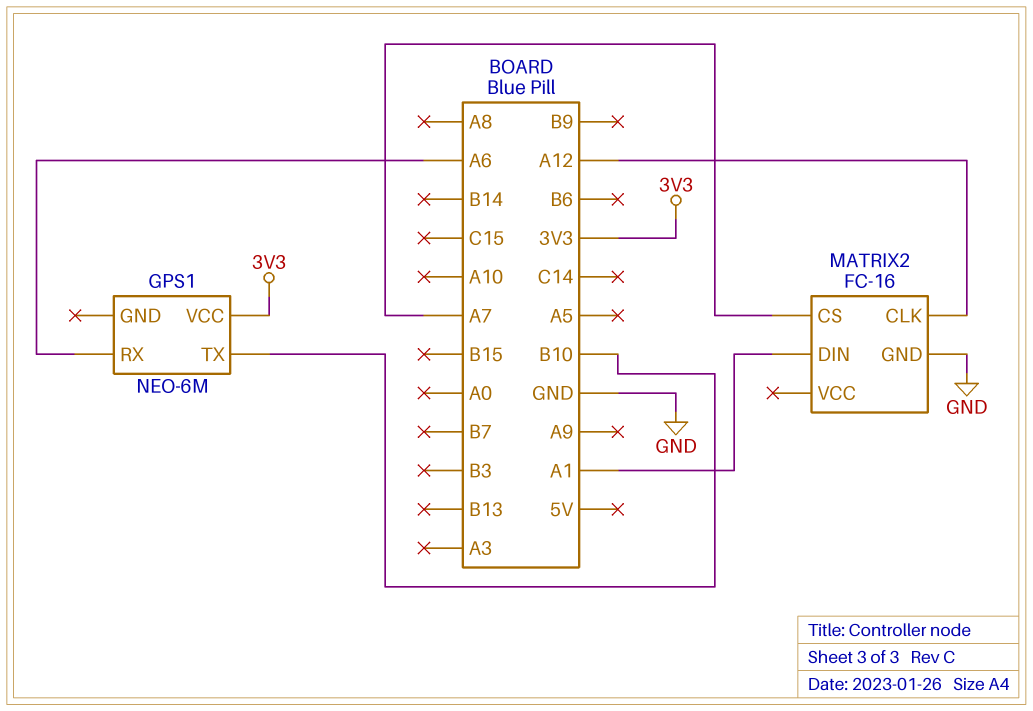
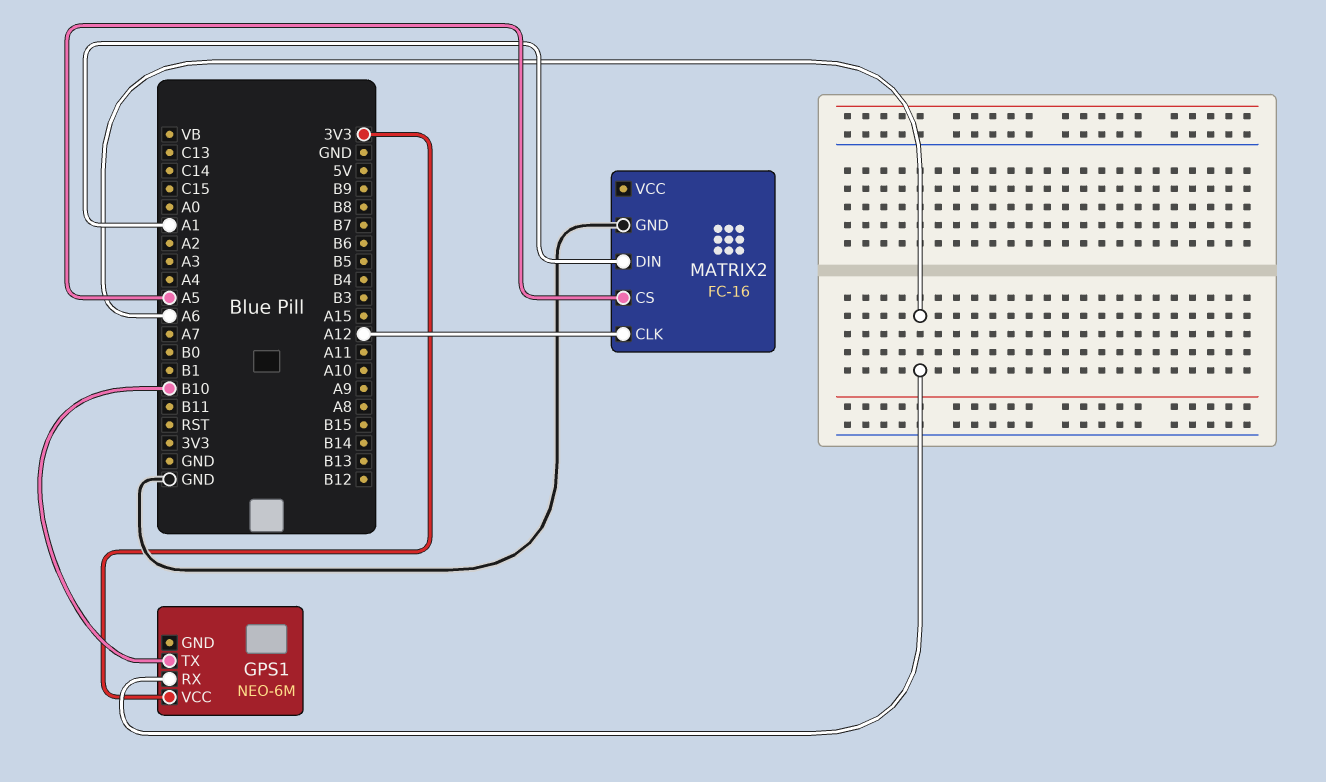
MATRIX2 pin CS: A7 -> A5

